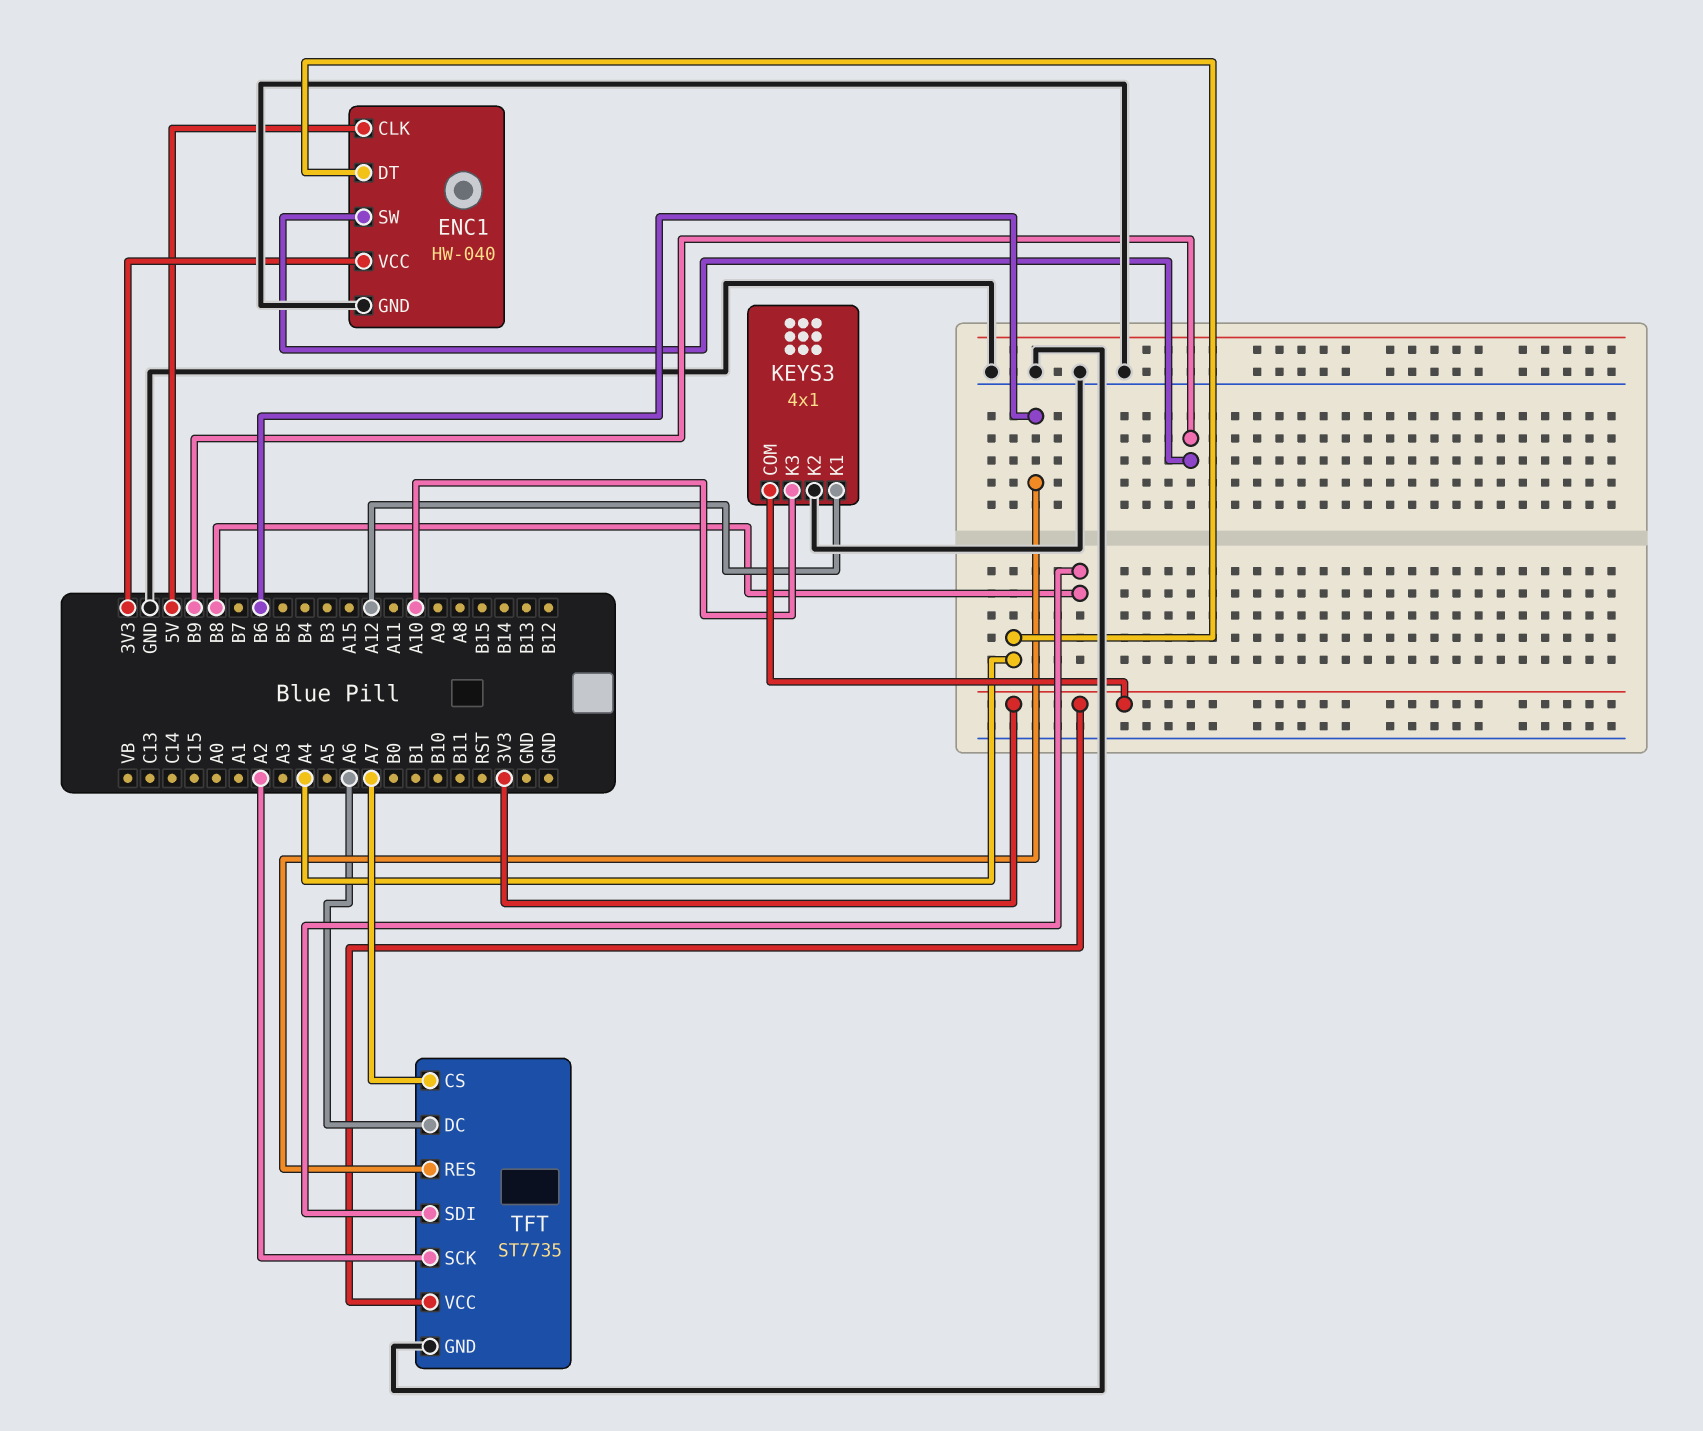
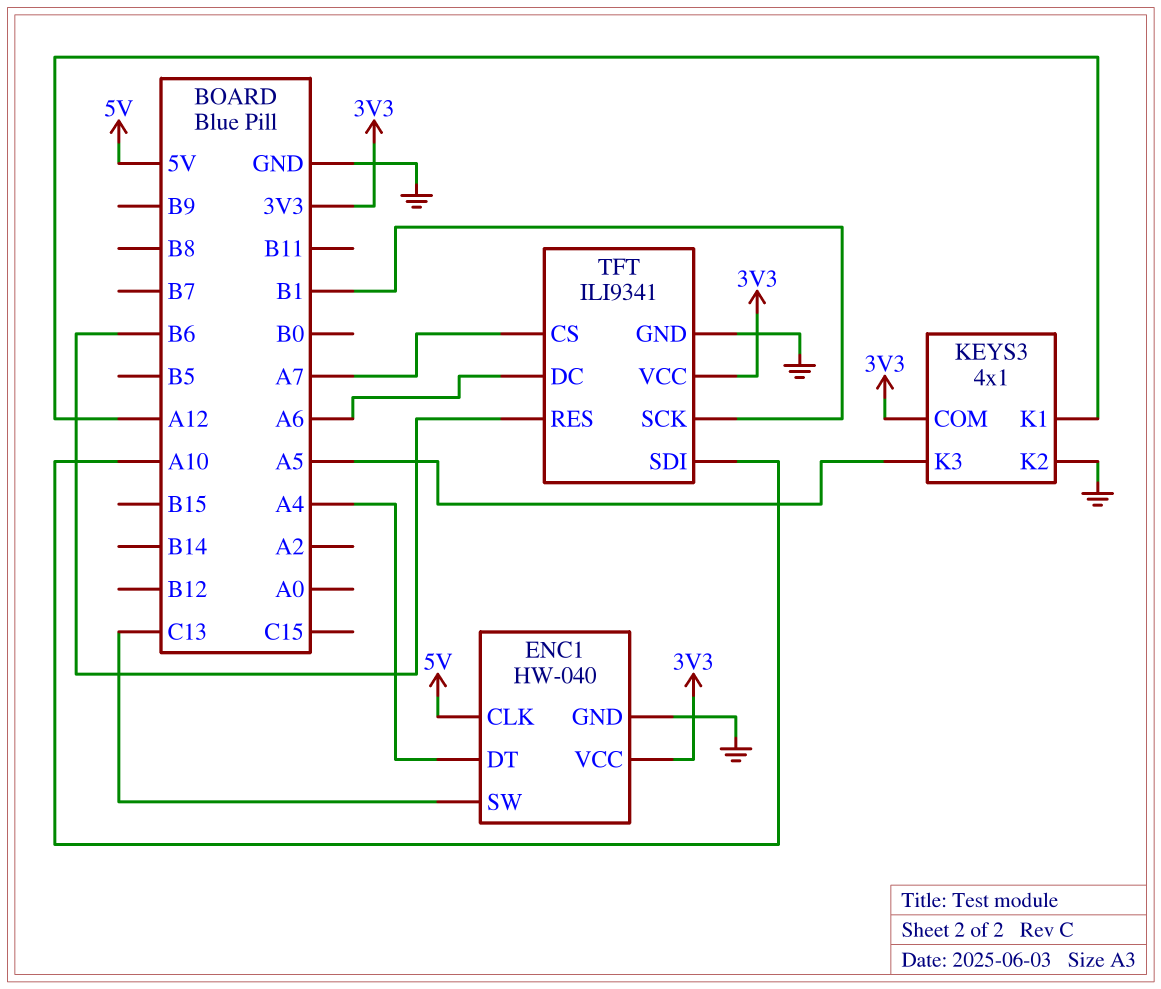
ENC1 pin SW: B9 -> C13
KEYS3 pin K3: A10 -> A5
TFT: ST7735 -> ILI9341
TFT pin SCK: A2 -> B1
TFT pin SDI: B8 -> A10

